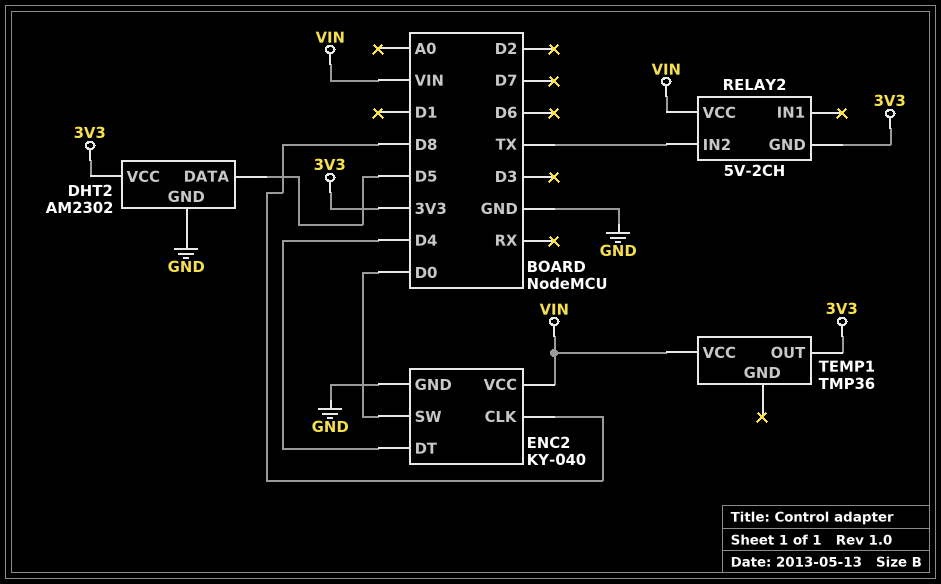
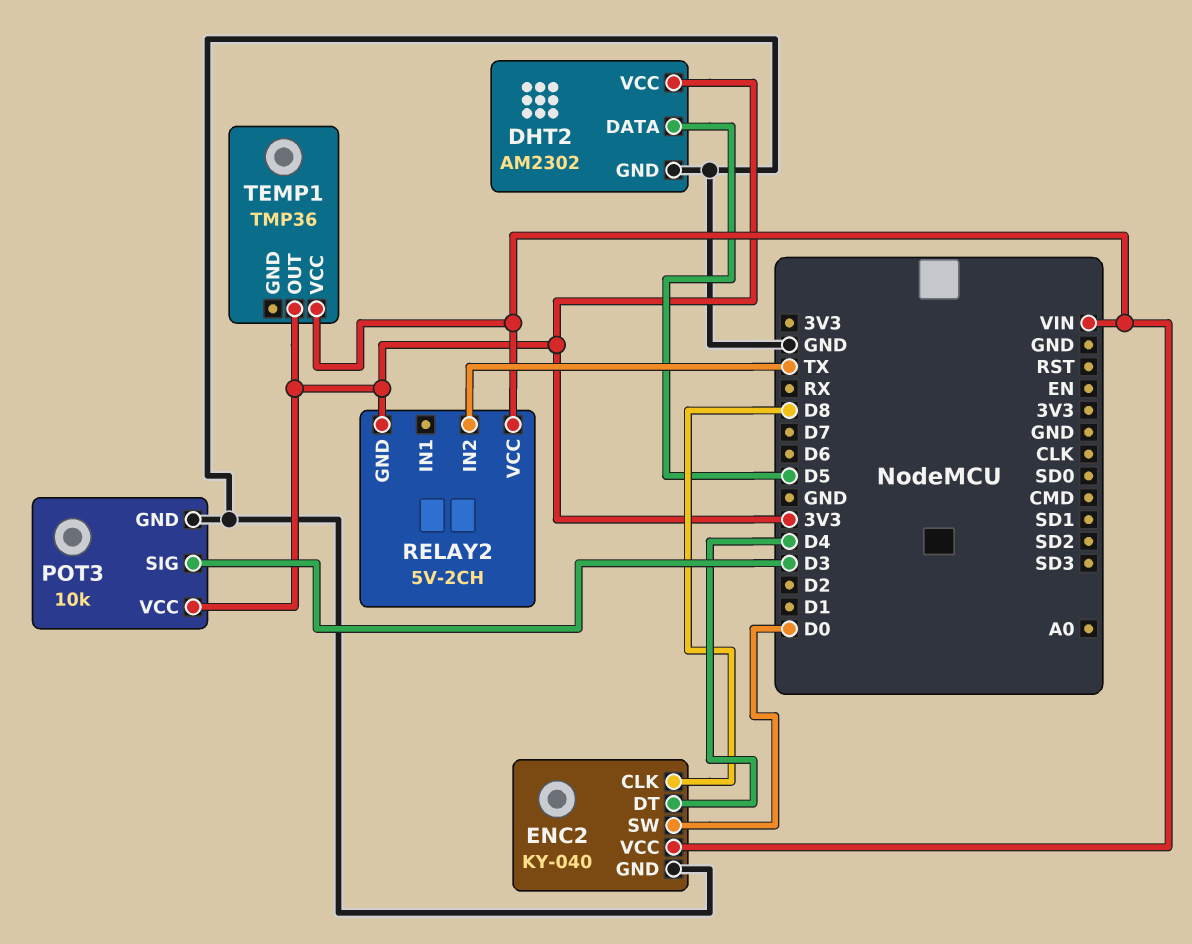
POT3: none -> 10k
POT3 pin GND: none -> GND
POT3 pin SIG: none -> D3
POT3 pin VCC: none -> 3V3

